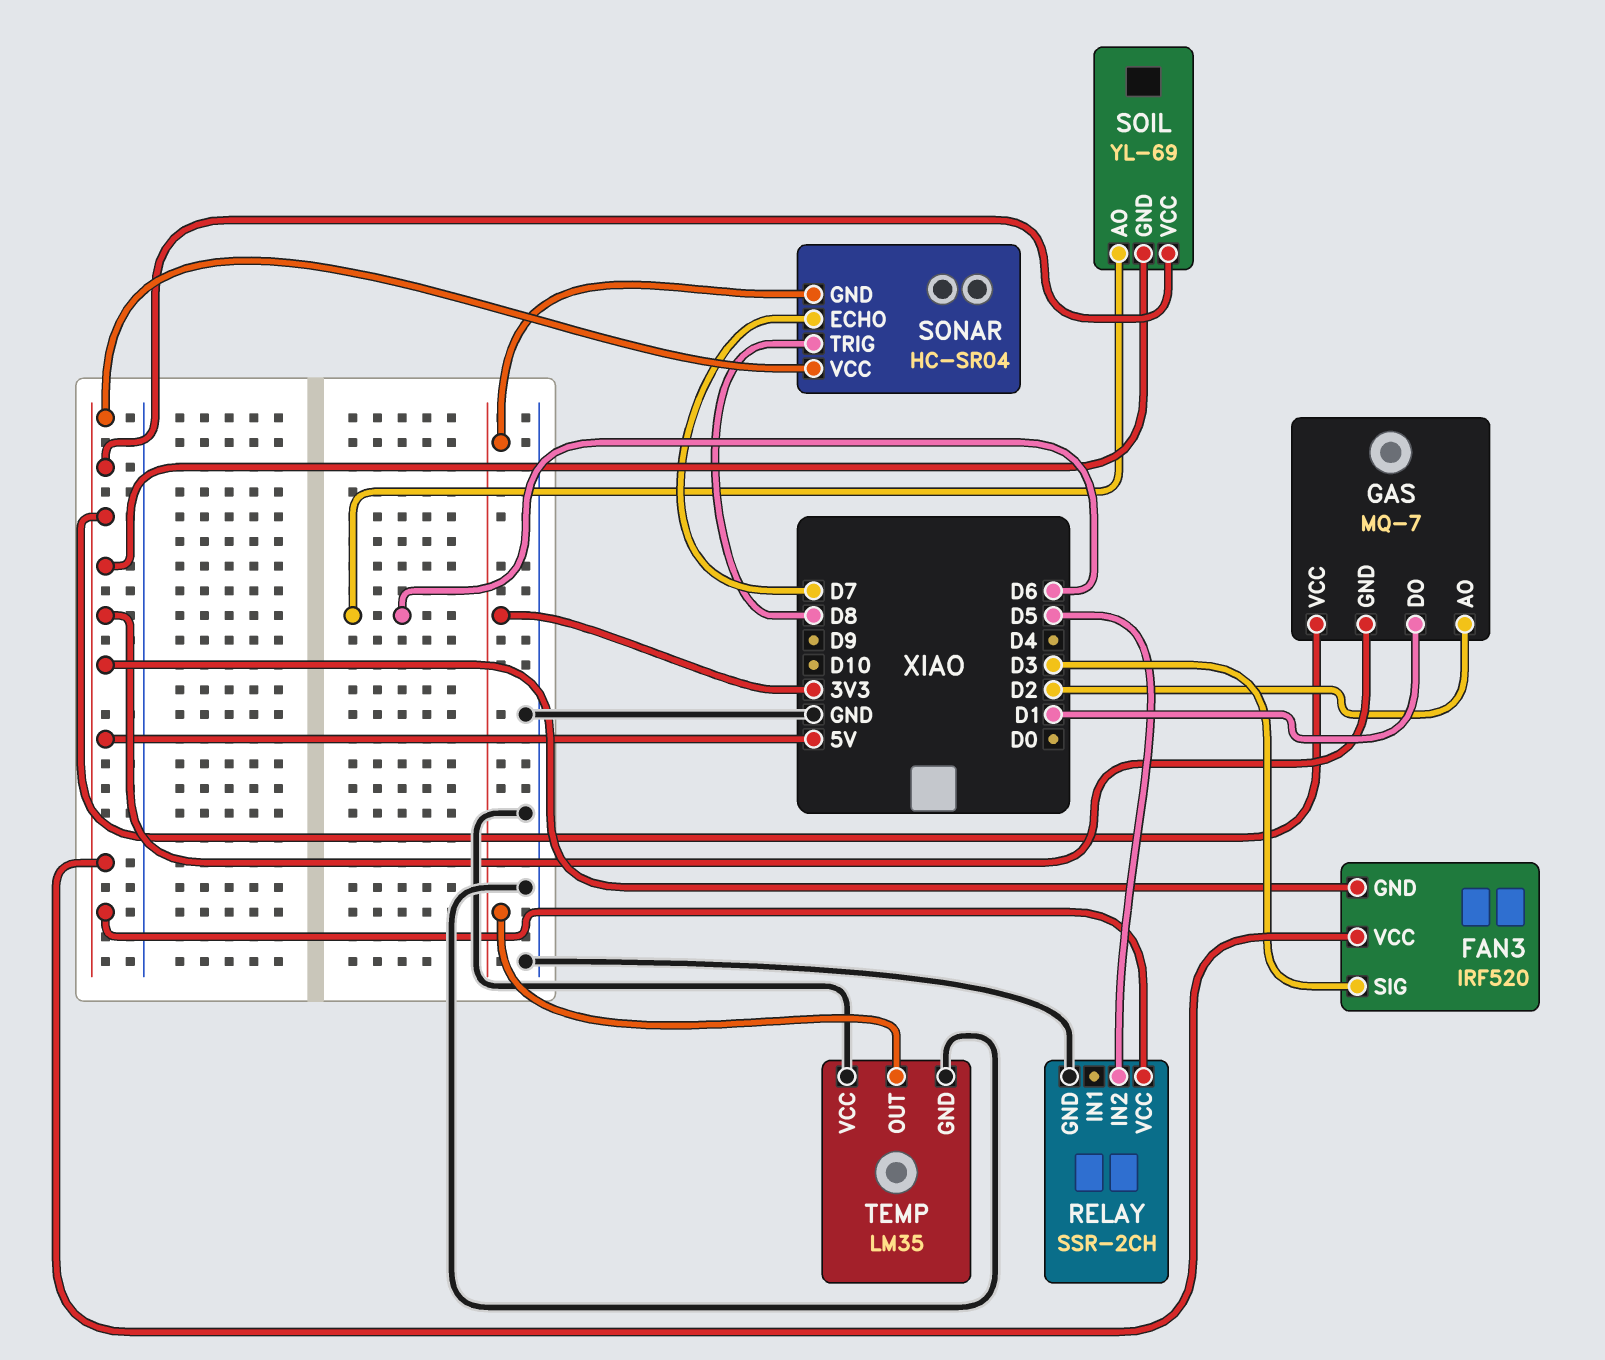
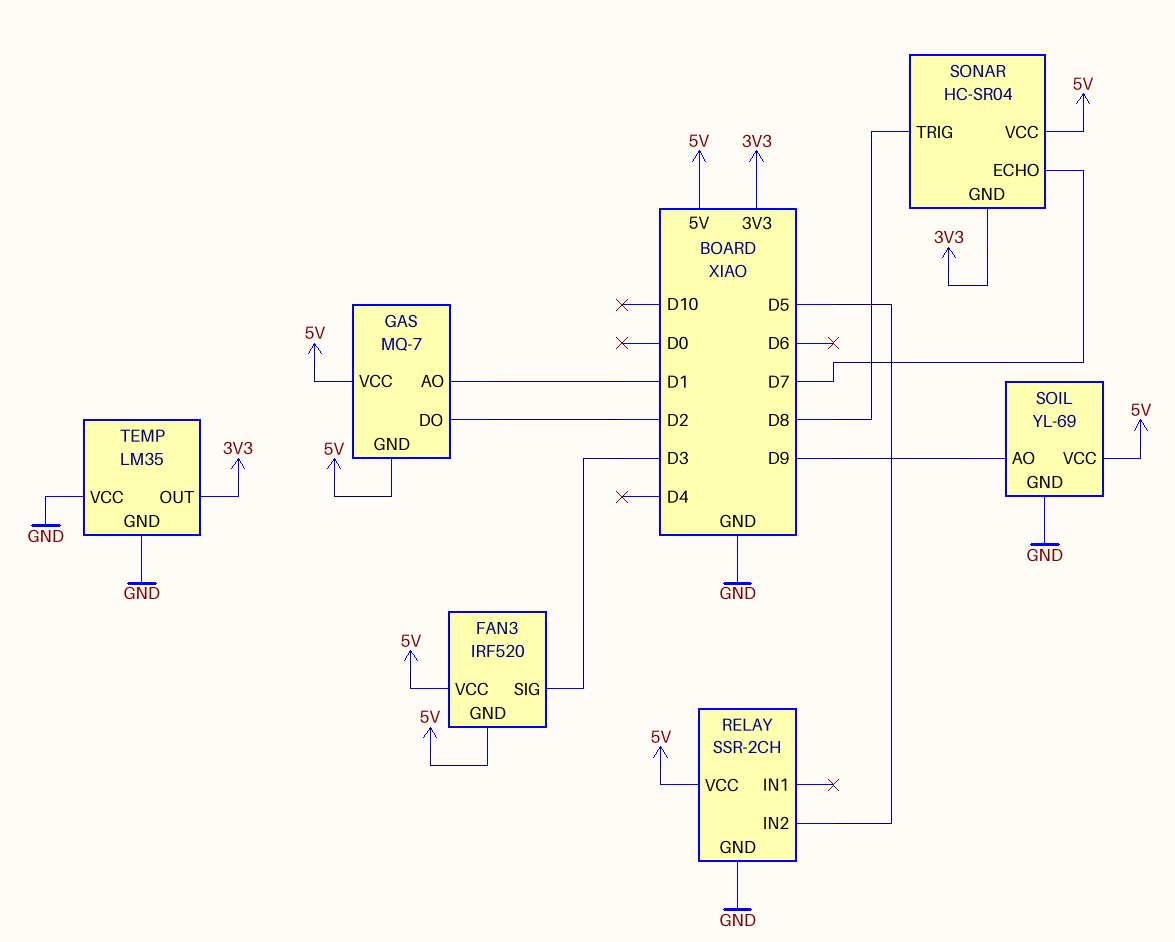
GAS pin AO: D2 -> D1
GAS pin DO: D1 -> D2
SOIL pin AO: D6 -> D9
SOIL pin GND: 5V -> GND

